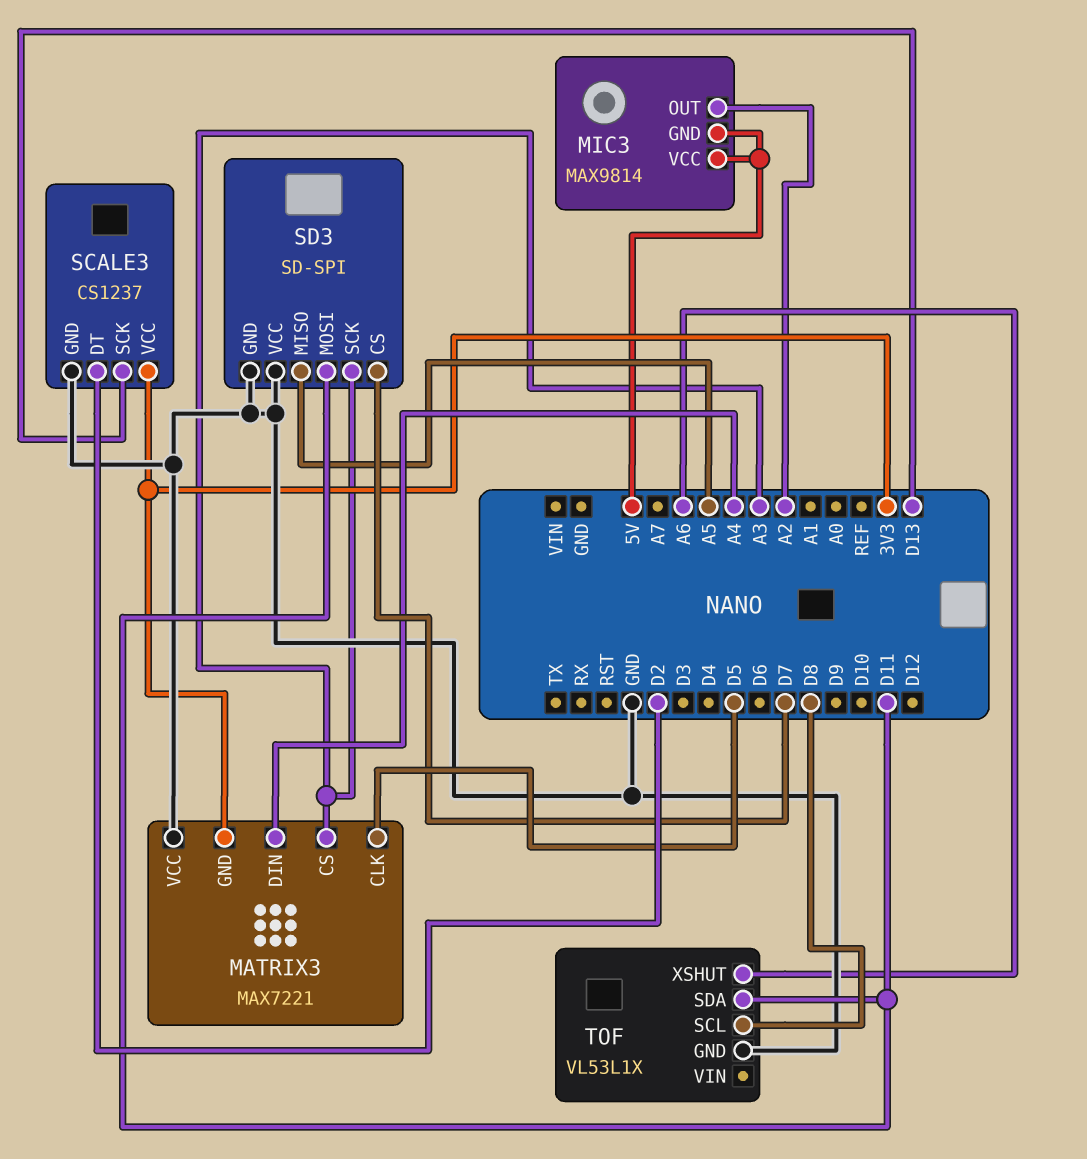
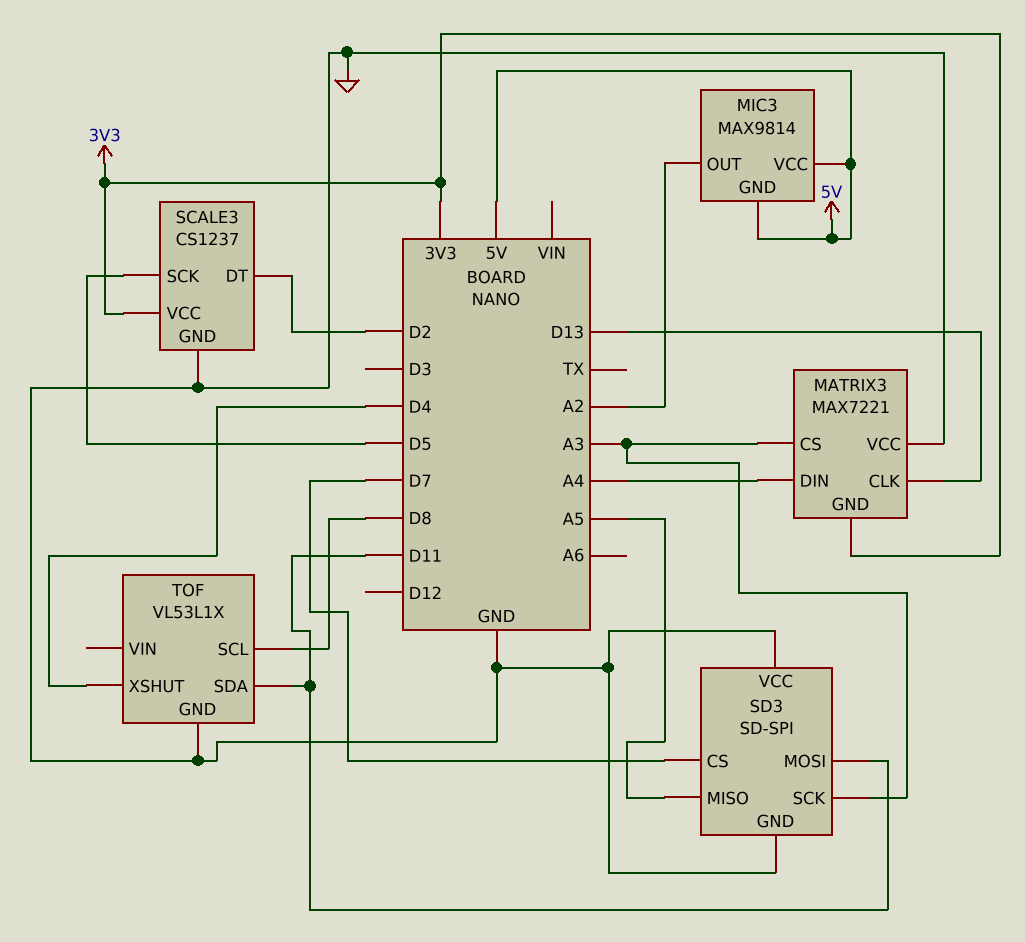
MATRIX3 pin CLK: D5 -> D13
SCALE3 pin SCK: D13 -> D5
TOF pin XSHUT: A6 -> D4

